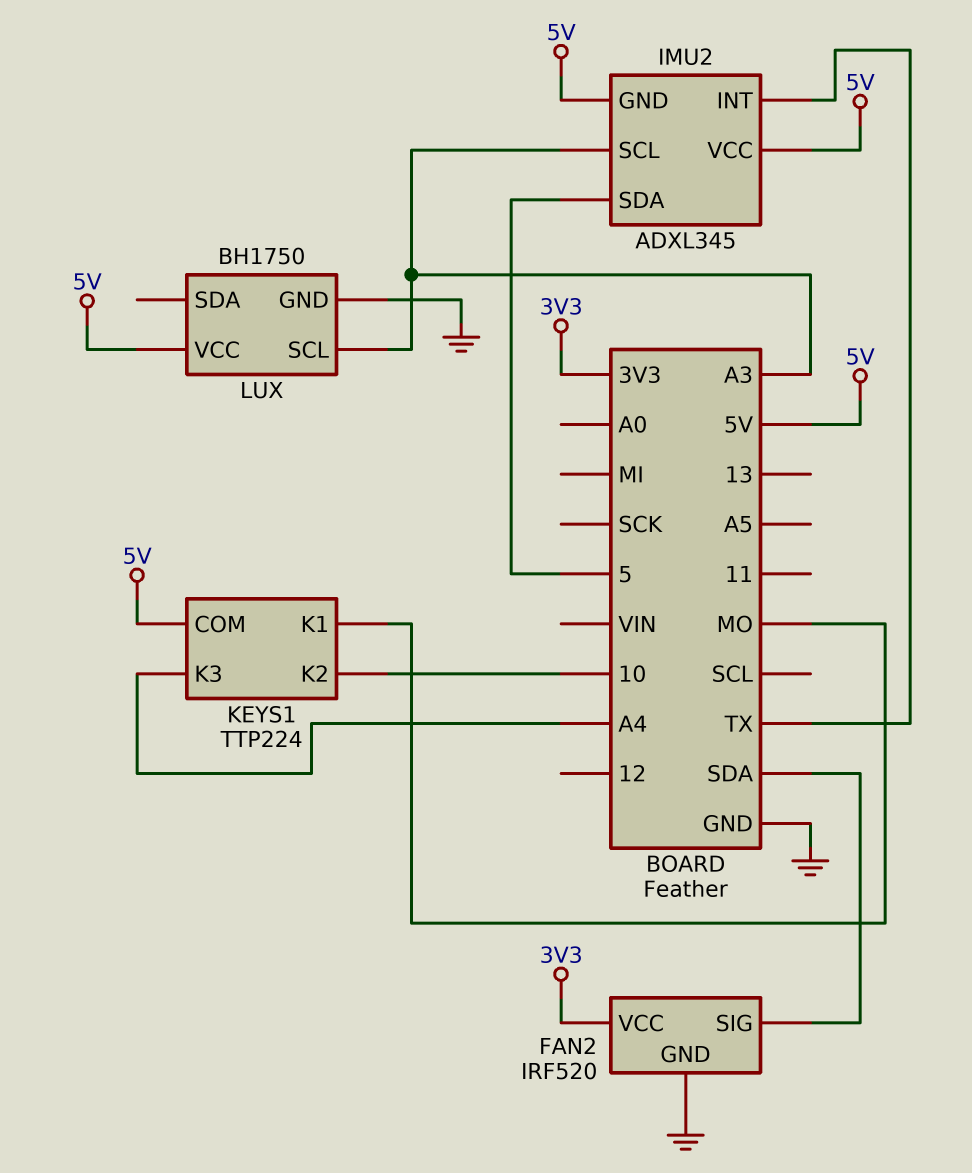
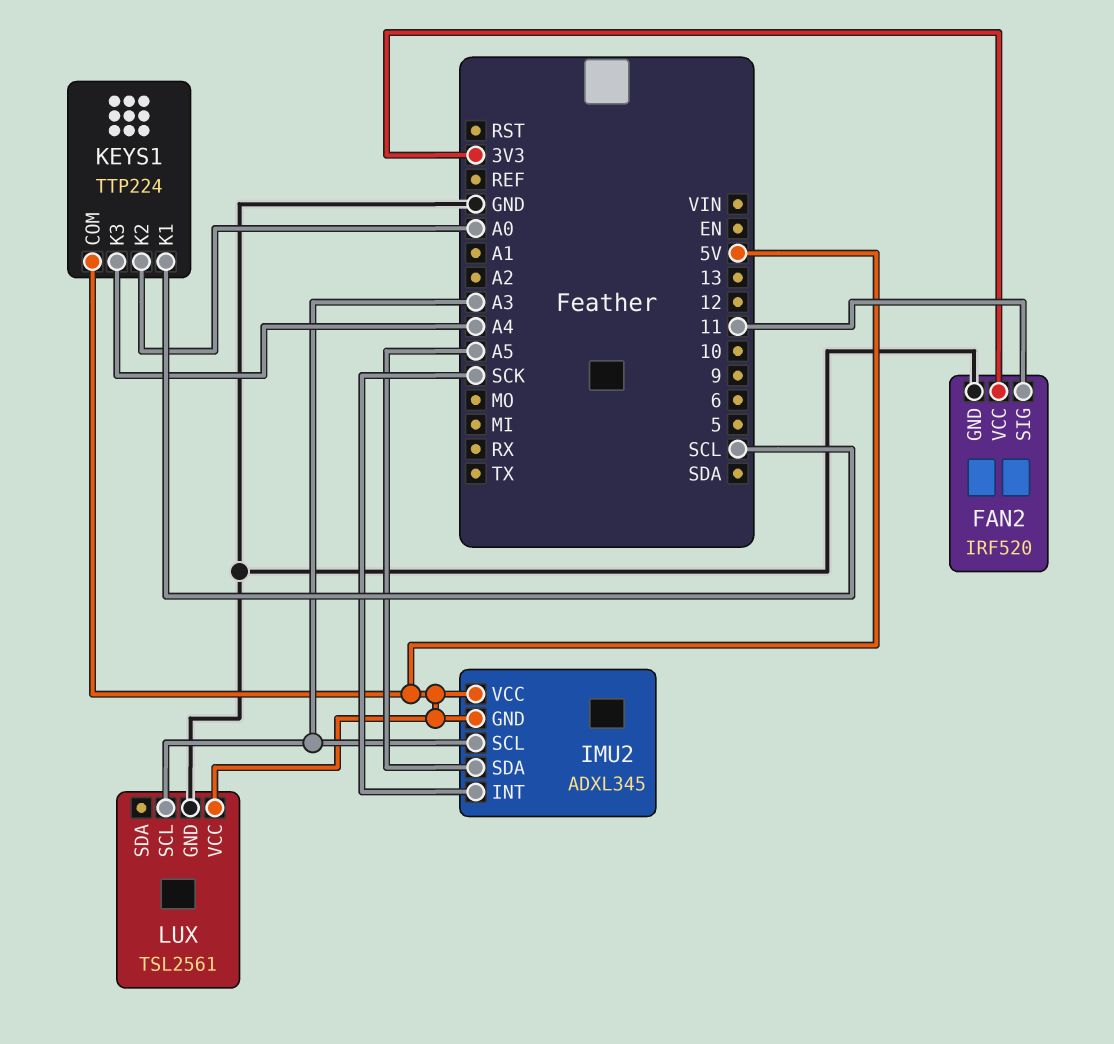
FAN2 pin SIG: SDA -> 11
IMU2 pin INT: TX -> SCK
IMU2 pin SDA: 5 -> A5
KEYS1 pin K1: MO -> SCL
KEYS1 pin K2: 10 -> A0
LUX: BH1750 -> TSL2561

